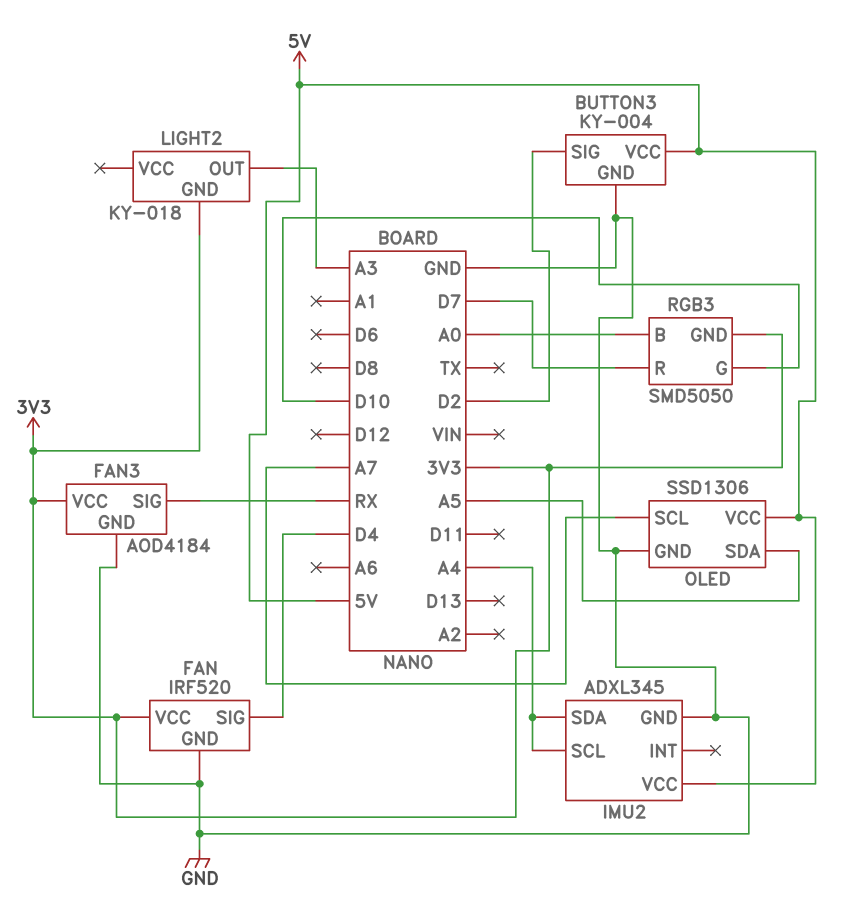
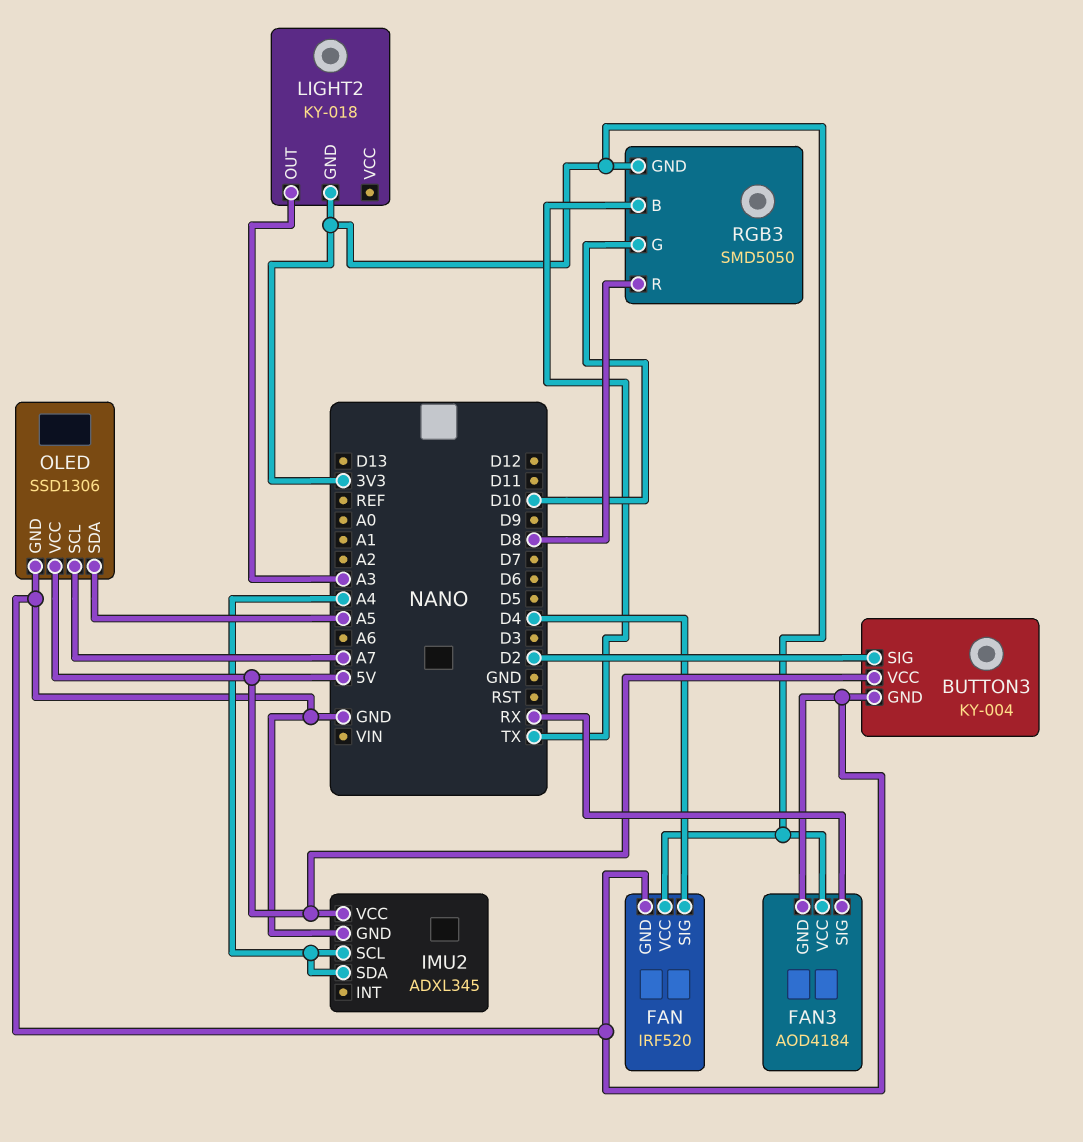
RGB3 pin B: A0 -> TX
RGB3 pin R: D7 -> D8

